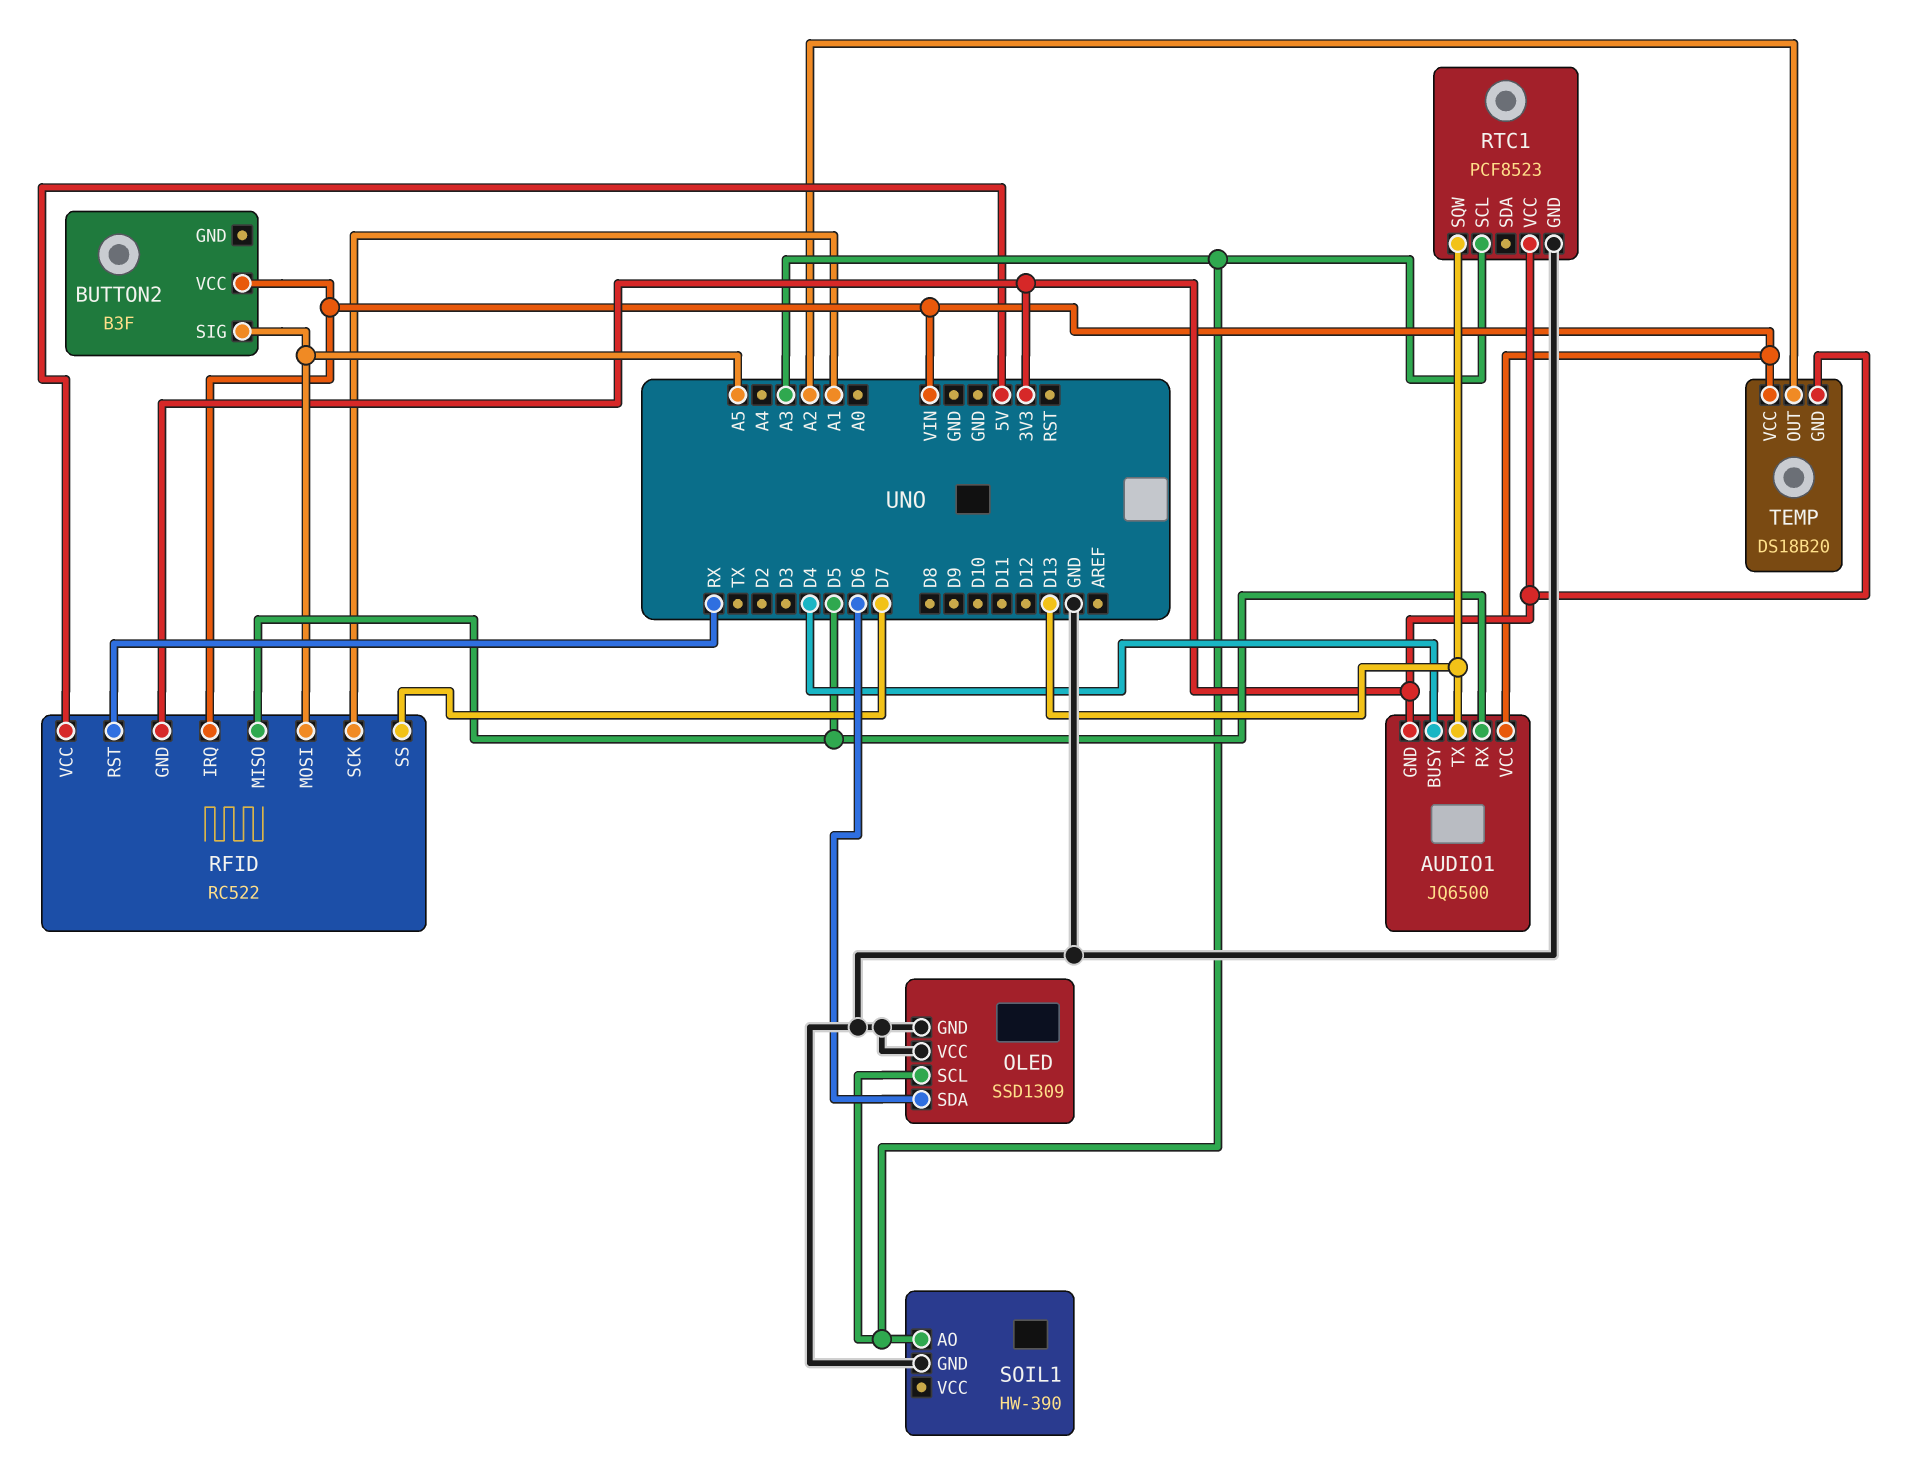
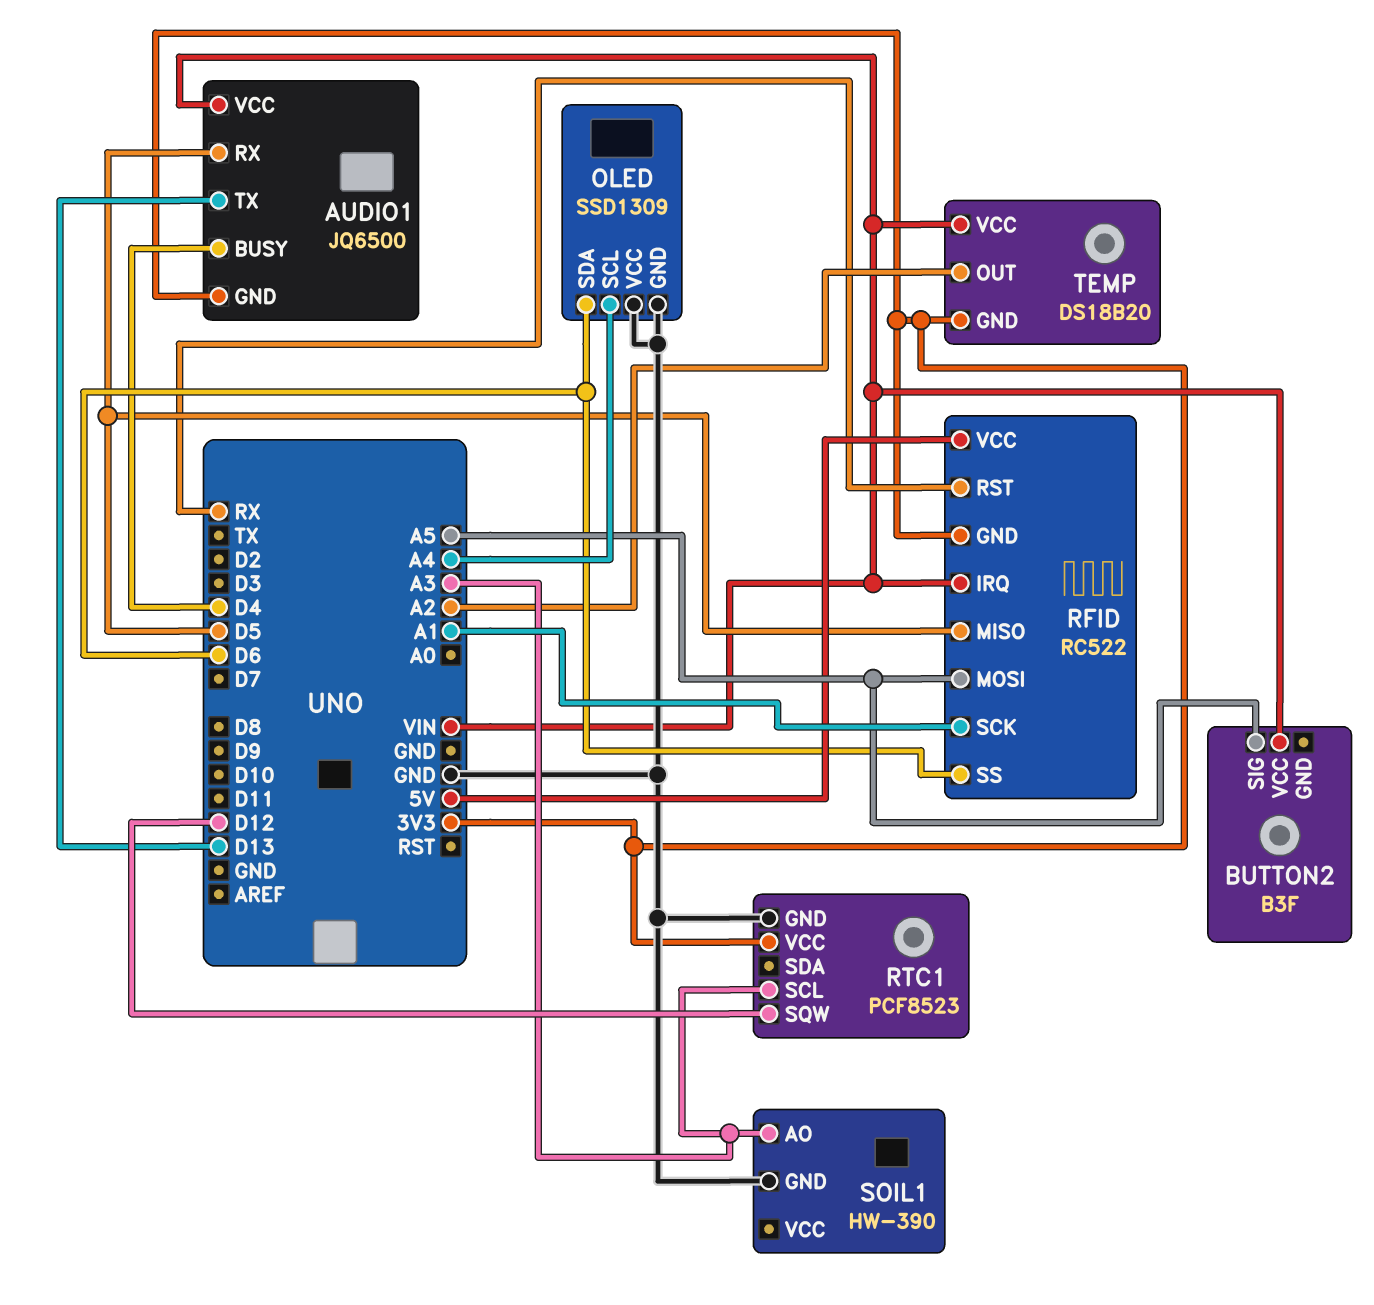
OLED pin SCL: A3 -> A4
RFID pin SS: D7 -> D6
RTC1 pin SQW: D13 -> D12

